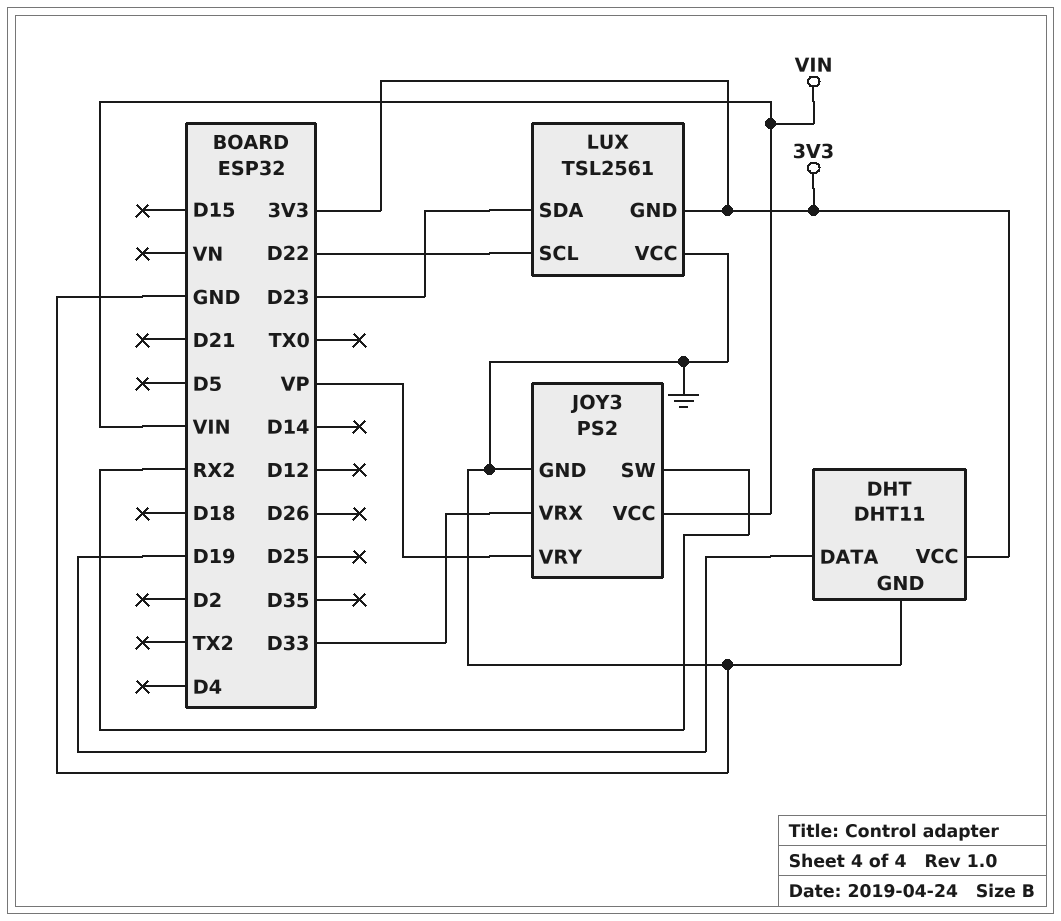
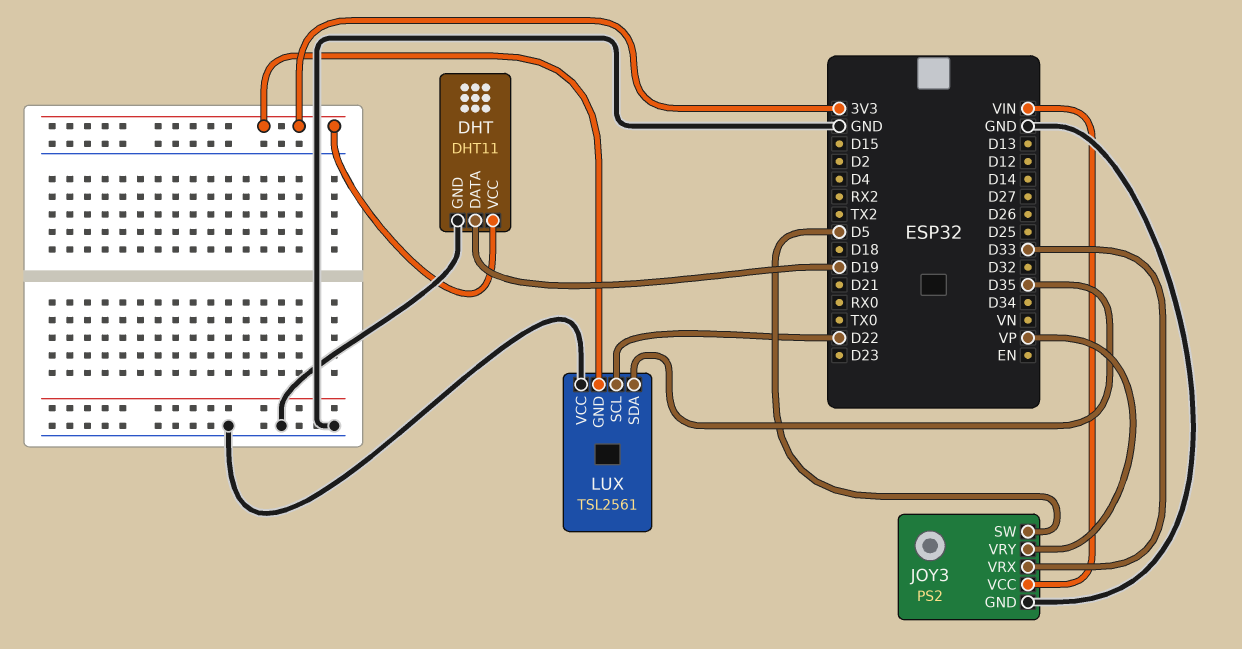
JOY3 pin SW: RX2 -> D5
LUX pin SDA: D23 -> D35

